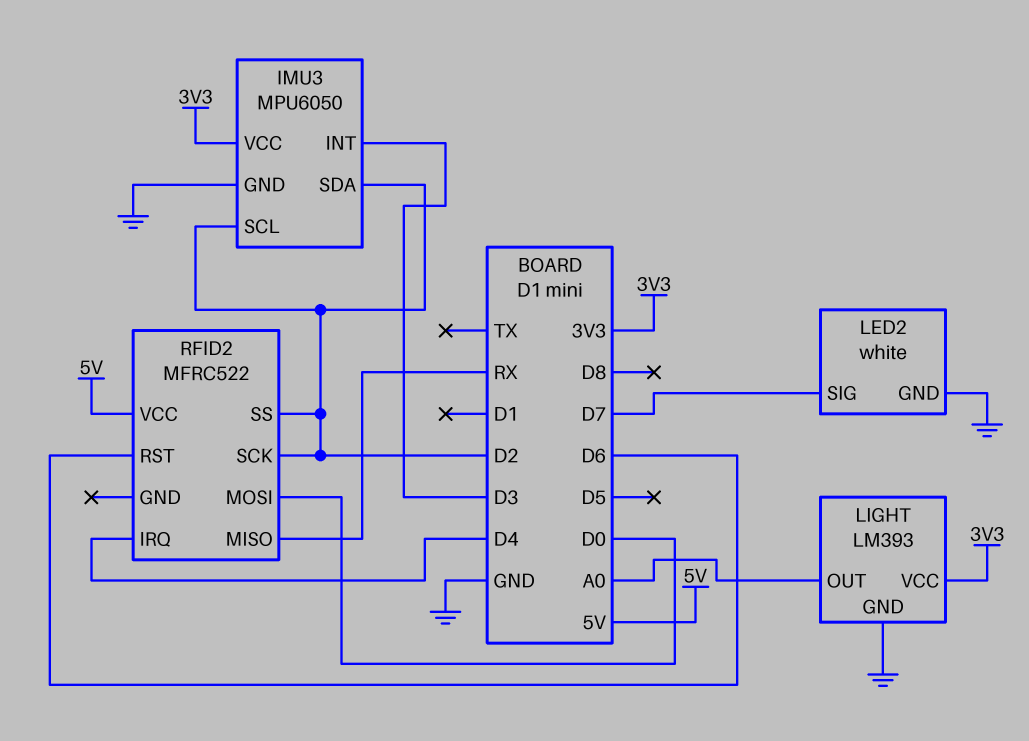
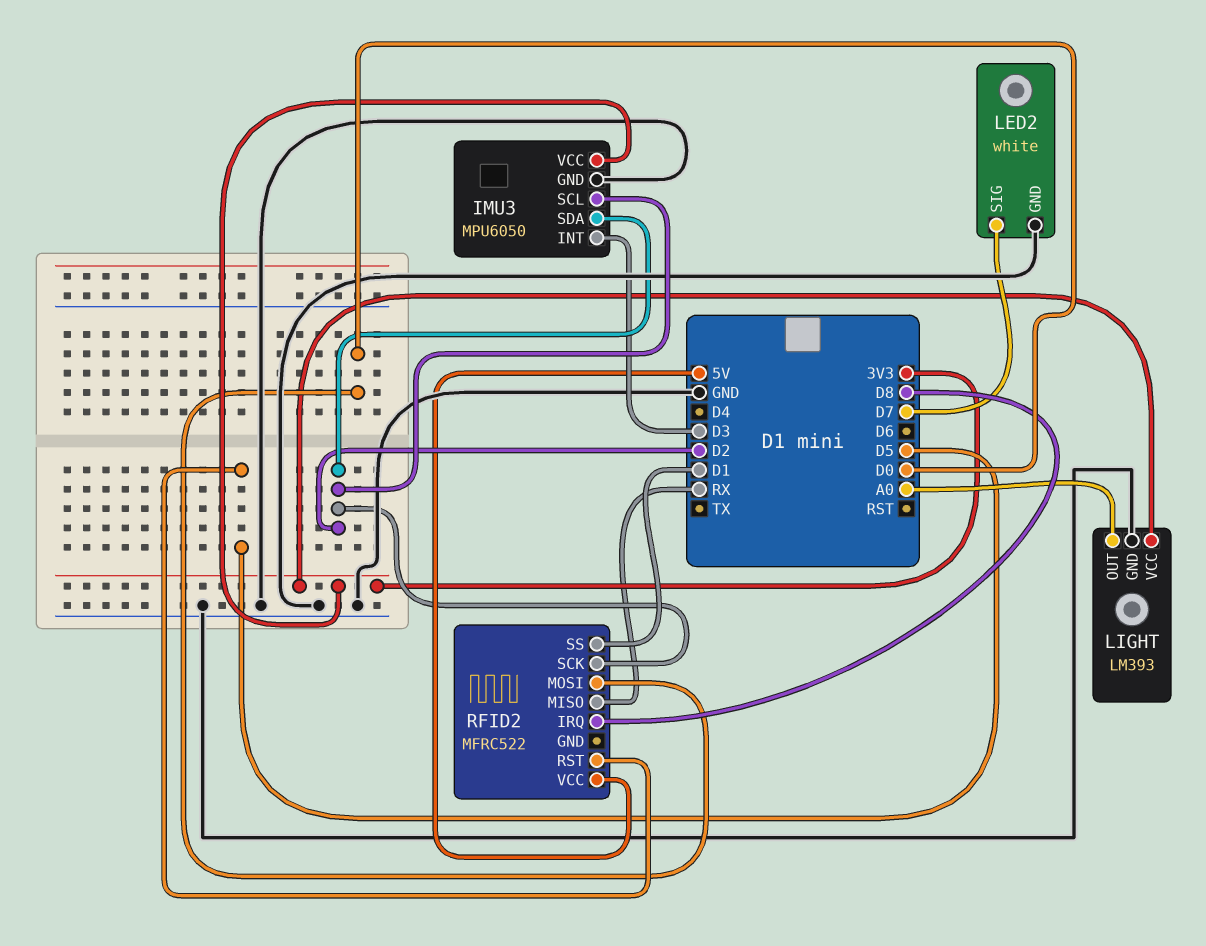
RFID2 pin IRQ: D4 -> D8
RFID2 pin RST: D6 -> D5
RFID2 pin SS: D2 -> D1

